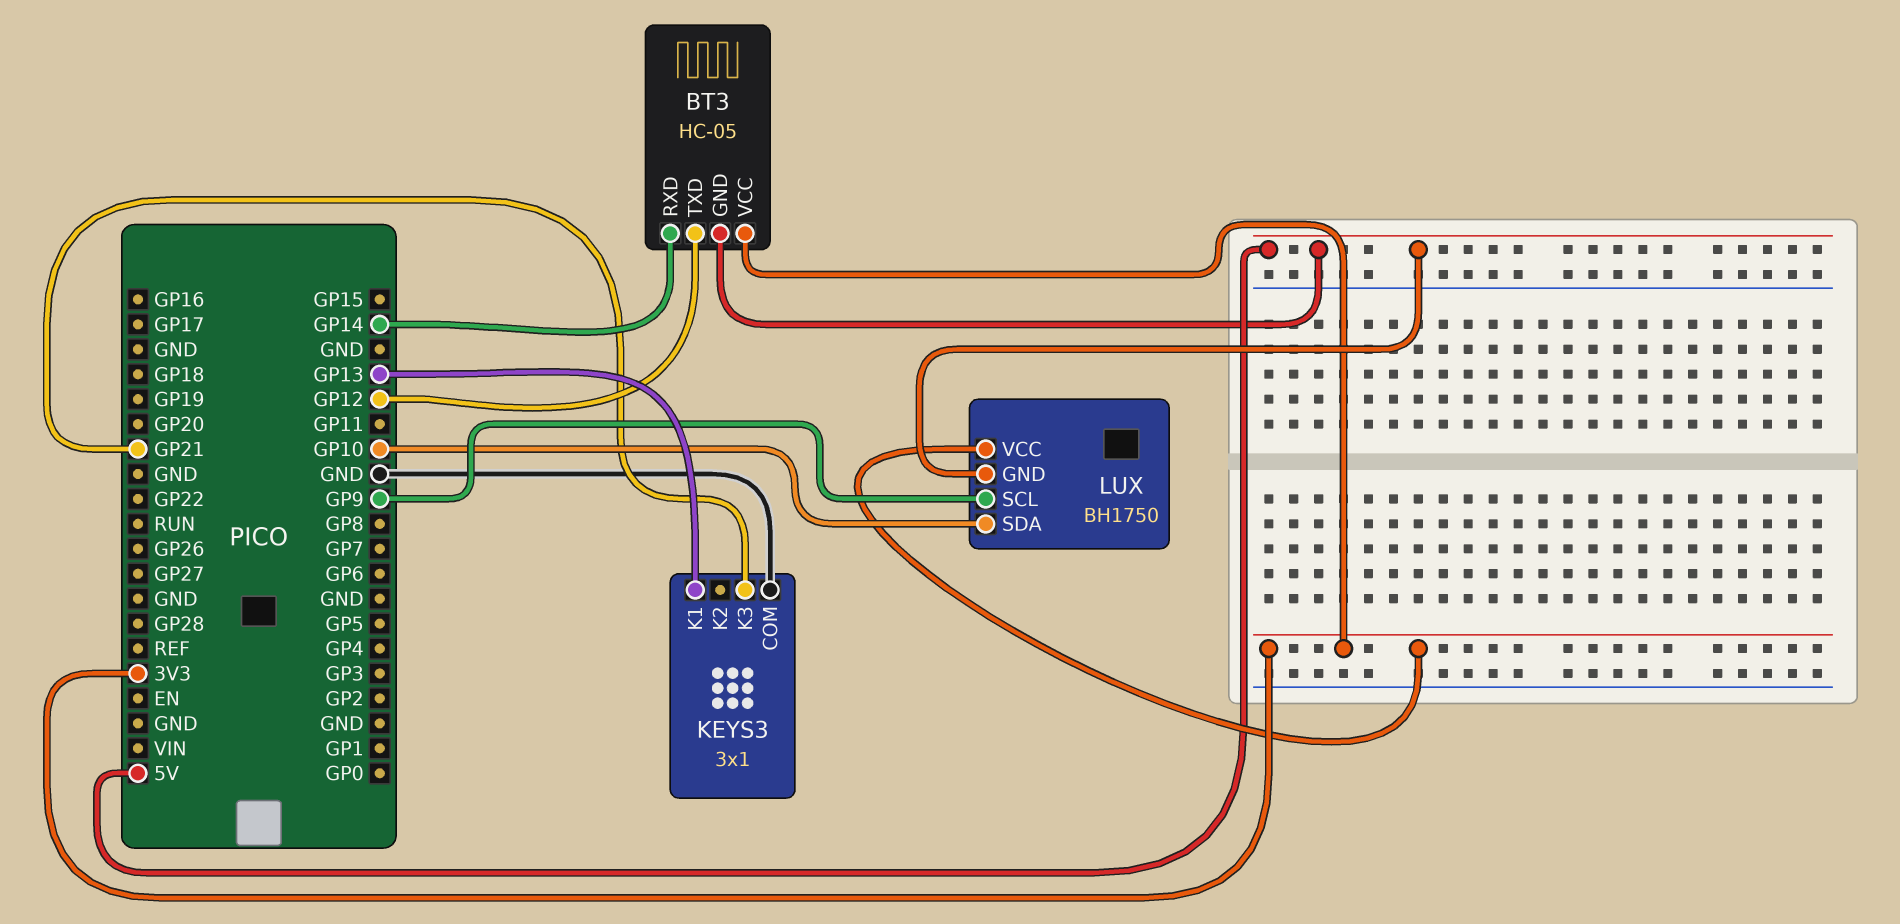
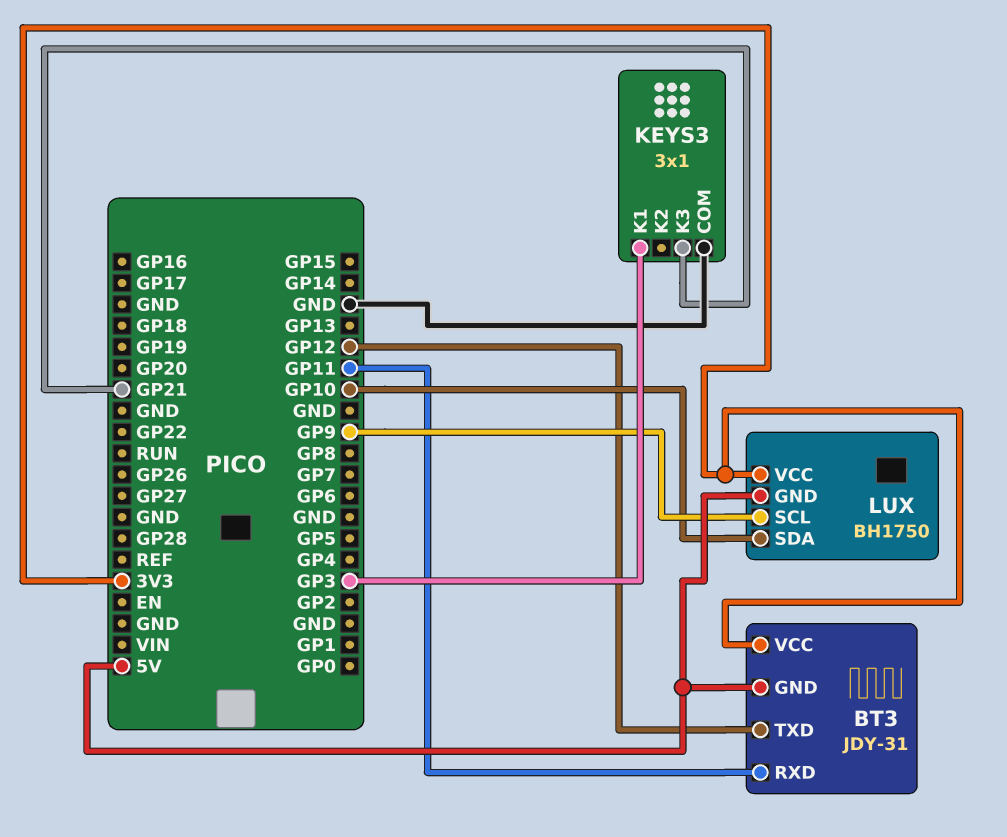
BT3: HC-05 -> JDY-31
BT3 pin RXD: GP14 -> GP11
KEYS3 pin K1: GP13 -> GP3

